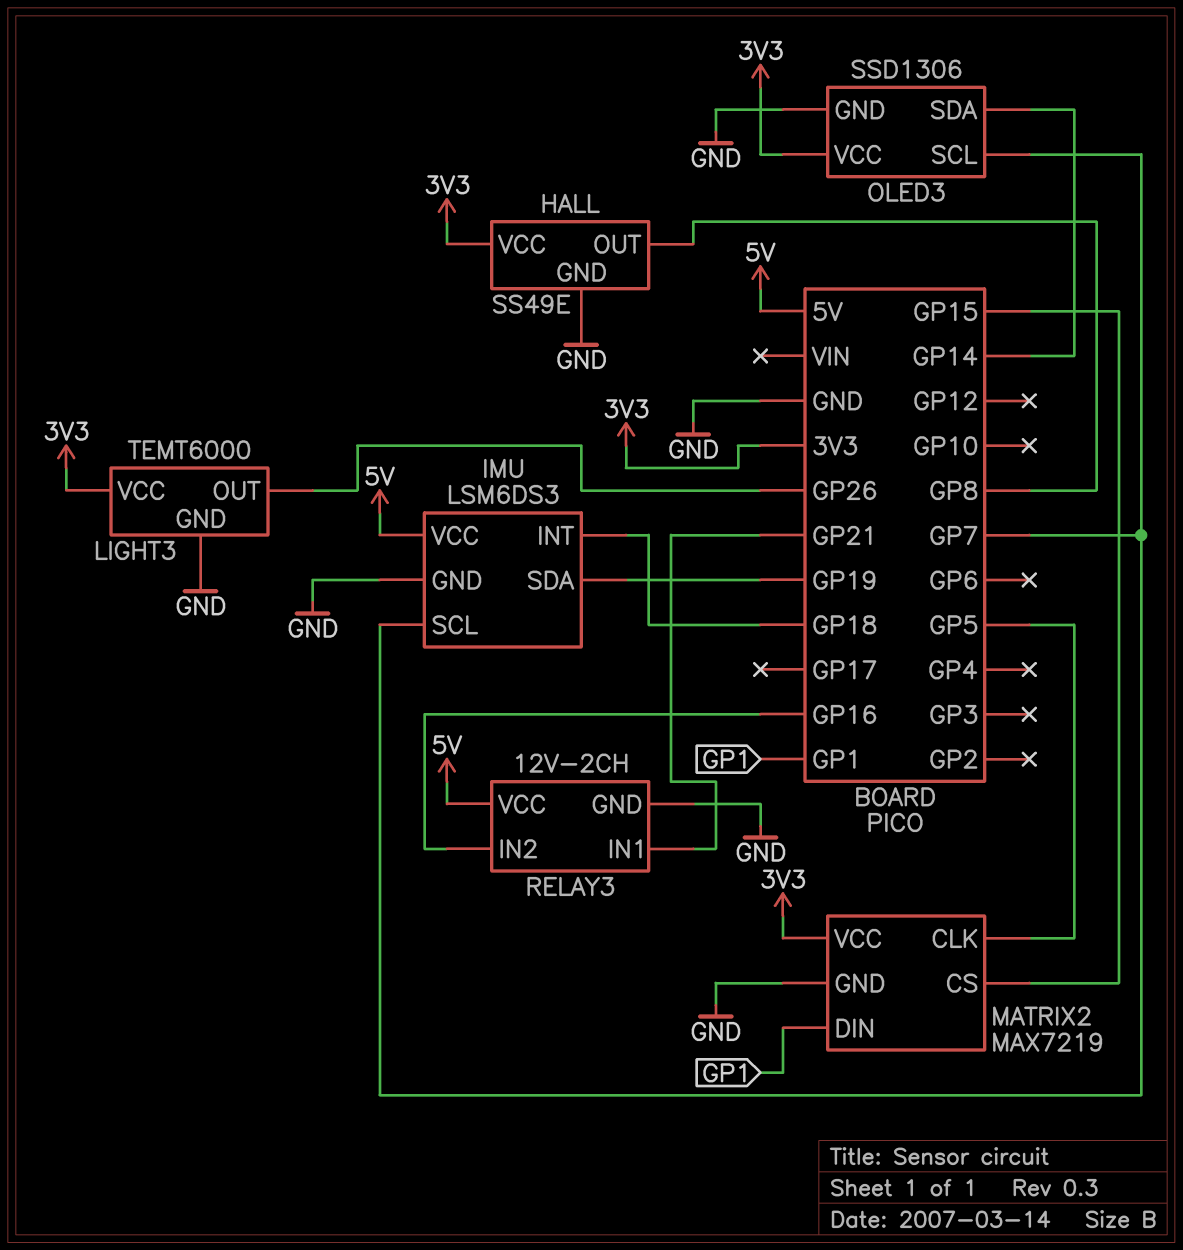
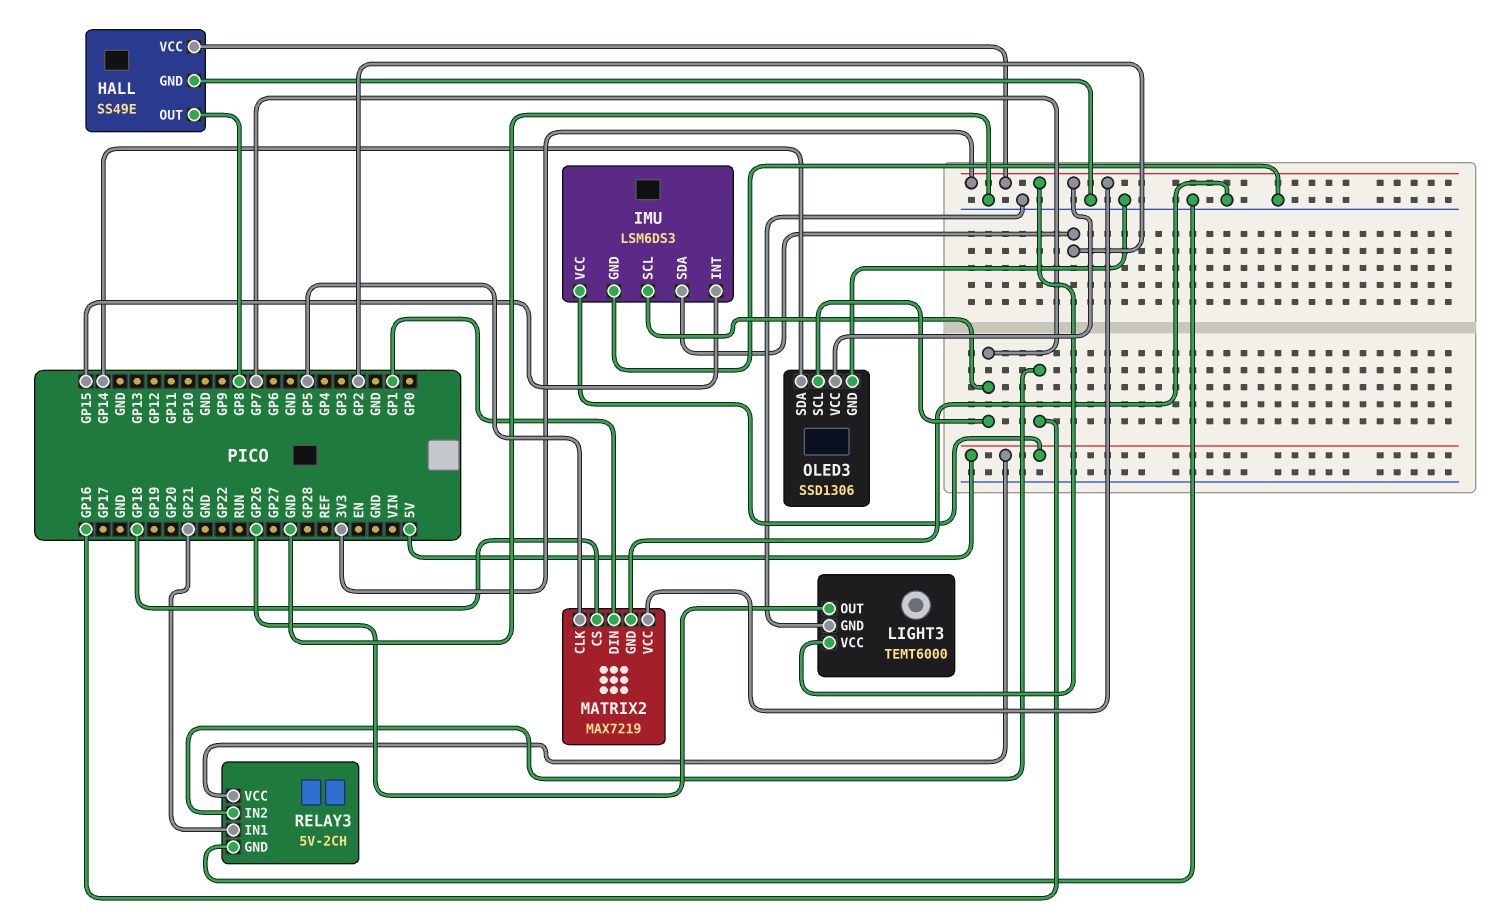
IMU pin INT: GP18 -> GP15
IMU pin SDA: GP19 -> GP2
MATRIX2 pin CS: GP15 -> GP18
RELAY3: 12V-2CH -> 5V-2CH

